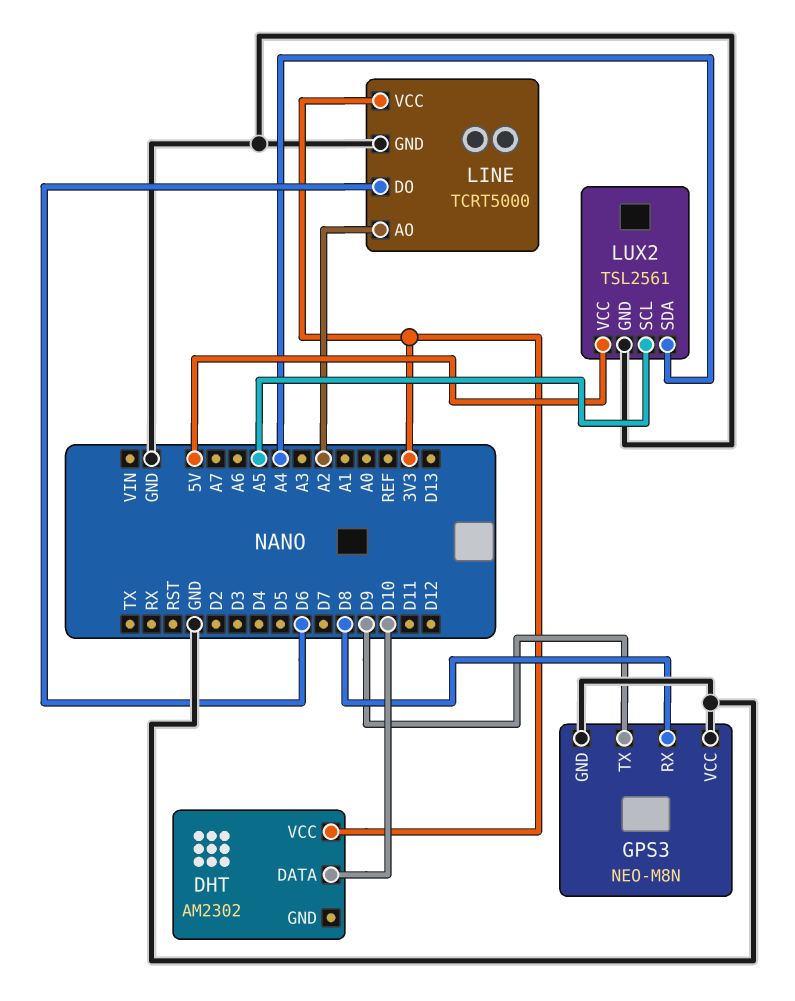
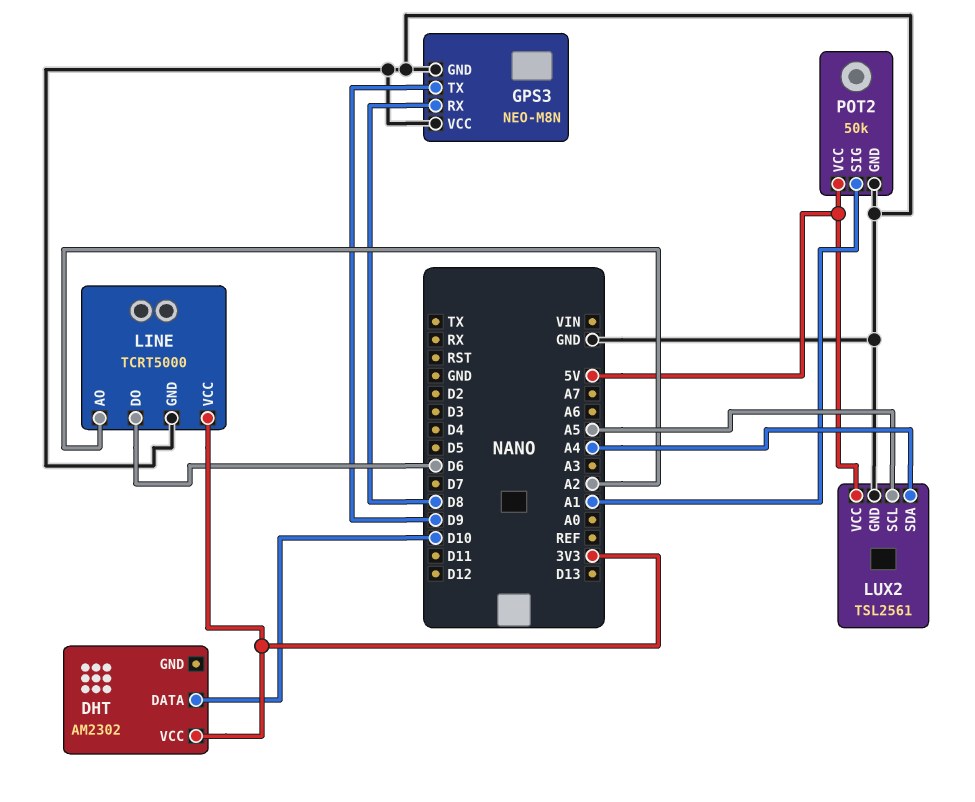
POT2: none -> 50k
POT2 pin GND: none -> GND
POT2 pin SIG: none -> A1
POT2 pin VCC: none -> 5V

